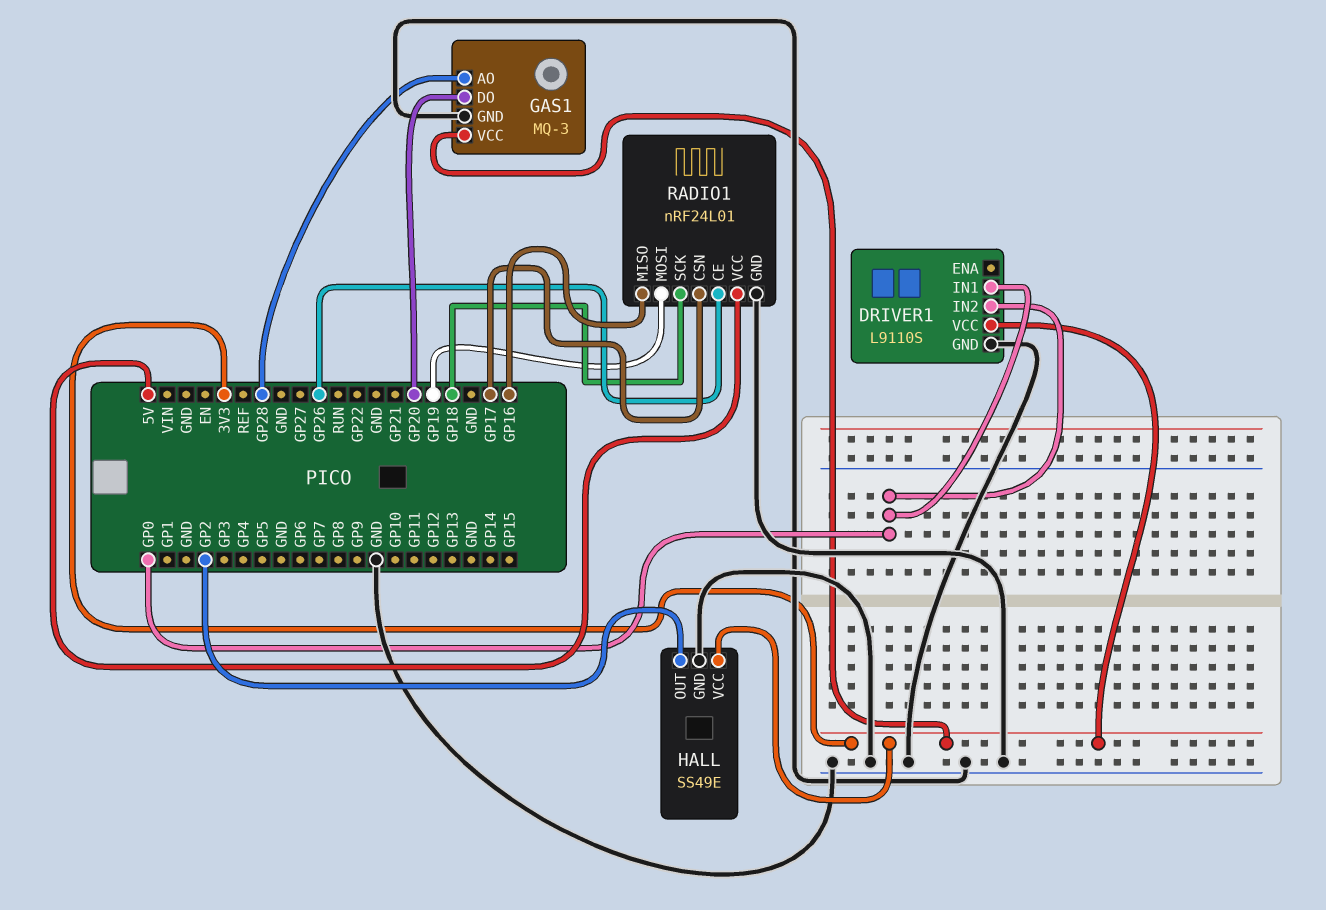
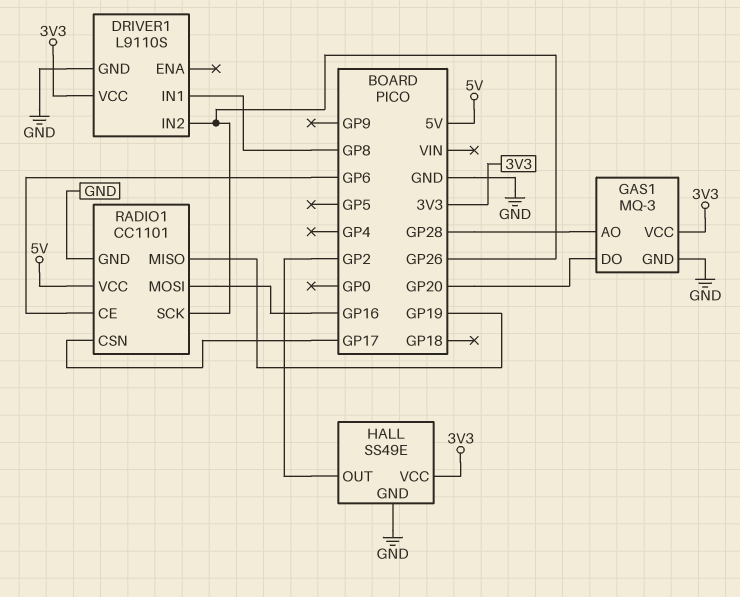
DRIVER1 pin IN1: GP0 -> GP8
DRIVER1 pin IN2: GP0 -> GP26
RADIO1: nRF24L01 -> CC1101
RADIO1 pin CE: GP26 -> GP6
RADIO1 pin MISO: GP16 -> GP19
RADIO1 pin MOSI: GP19 -> GP16
RADIO1 pin SCK: GP18 -> GP26

